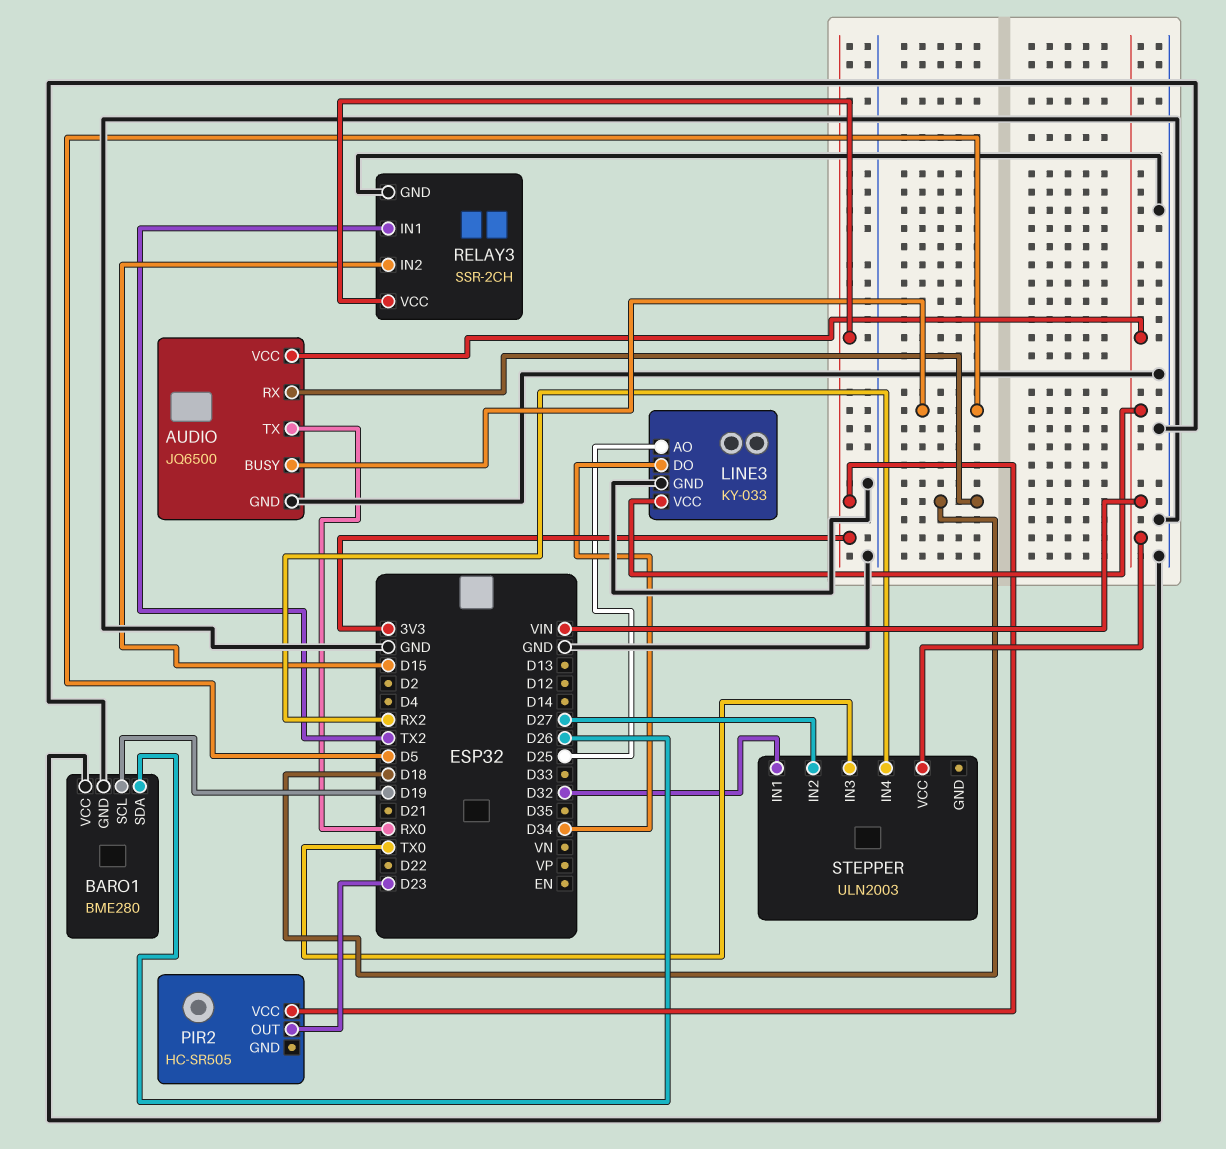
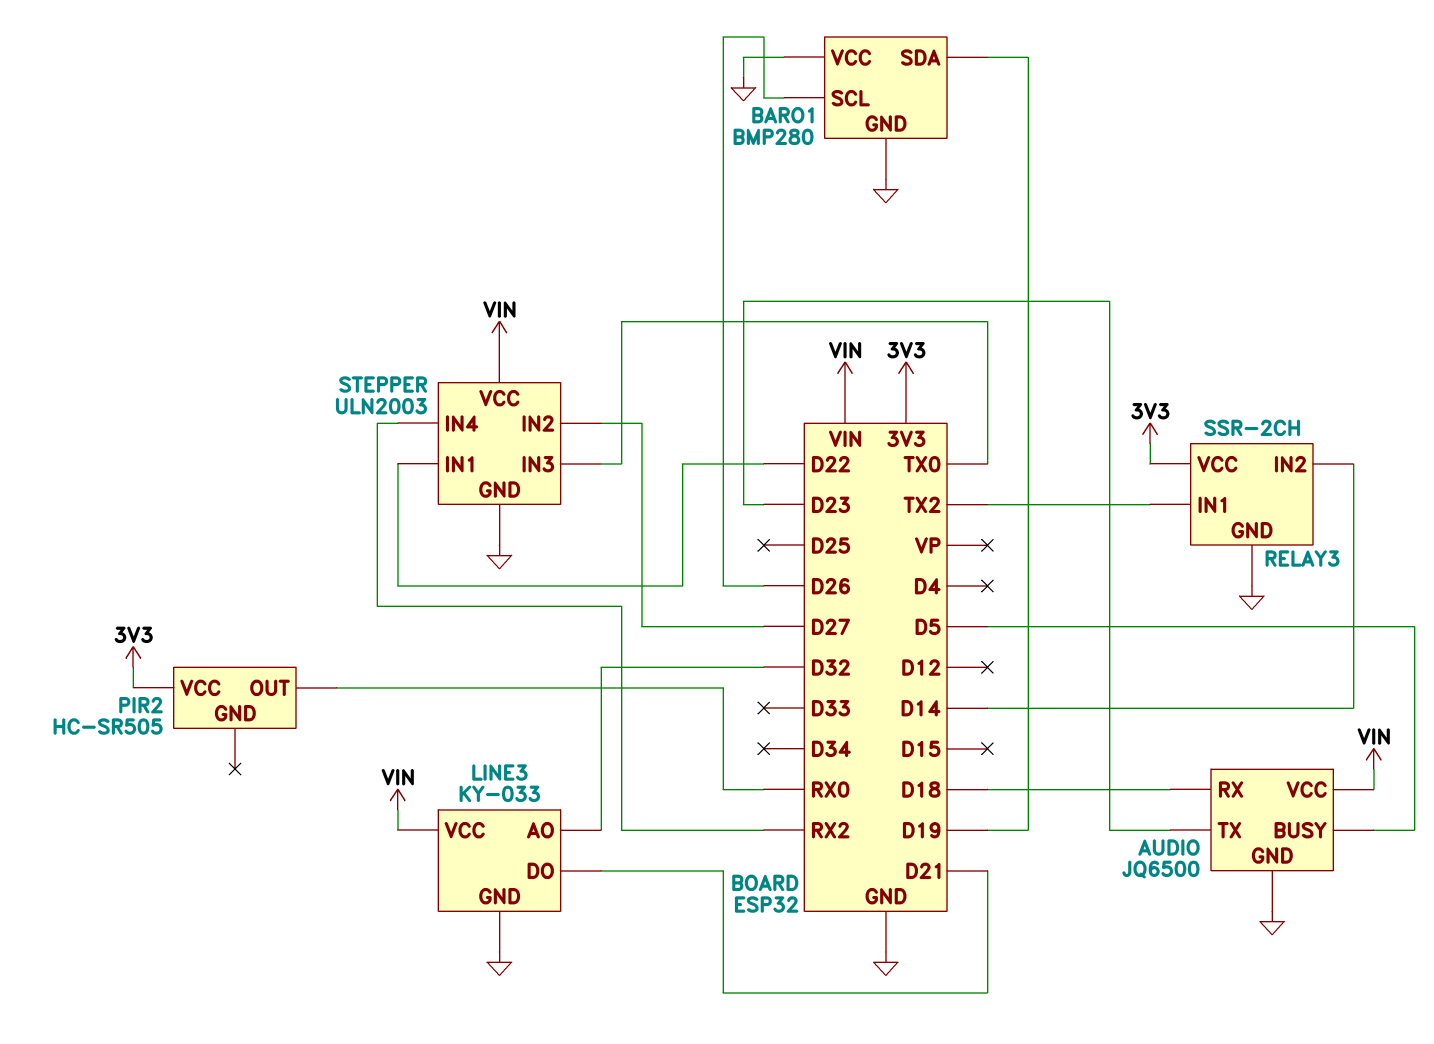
AUDIO pin TX: RX0 -> D23
BARO1: BME280 -> BMP280
BARO1 pin SCL: D19 -> D26
BARO1 pin SDA: D26 -> D19
LINE3 pin AO: D25 -> D32
LINE3 pin DO: D34 -> D21
PIR2 pin OUT: D23 -> RX0
RELAY3 pin IN2: D15 -> D14
STEPPER pin GND: none -> GND
STEPPER pin IN1: D32 -> D22

